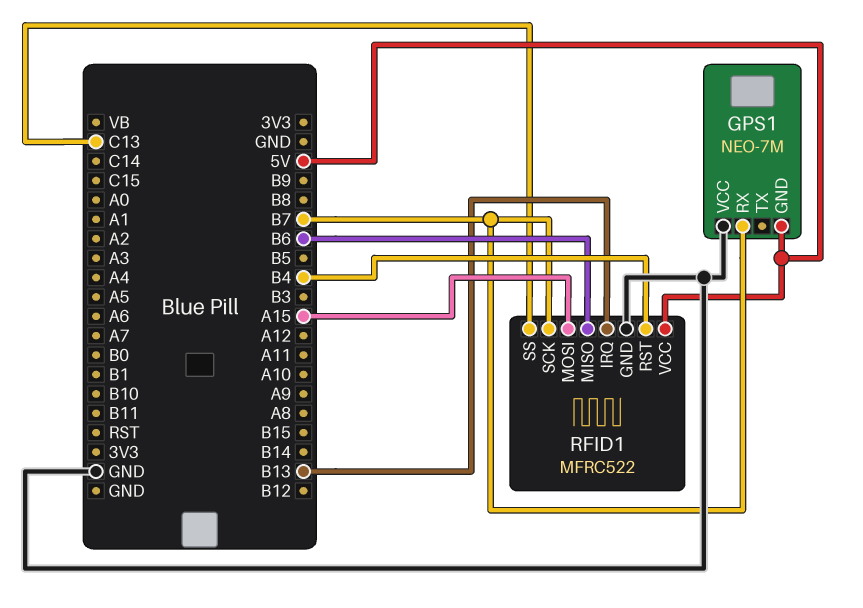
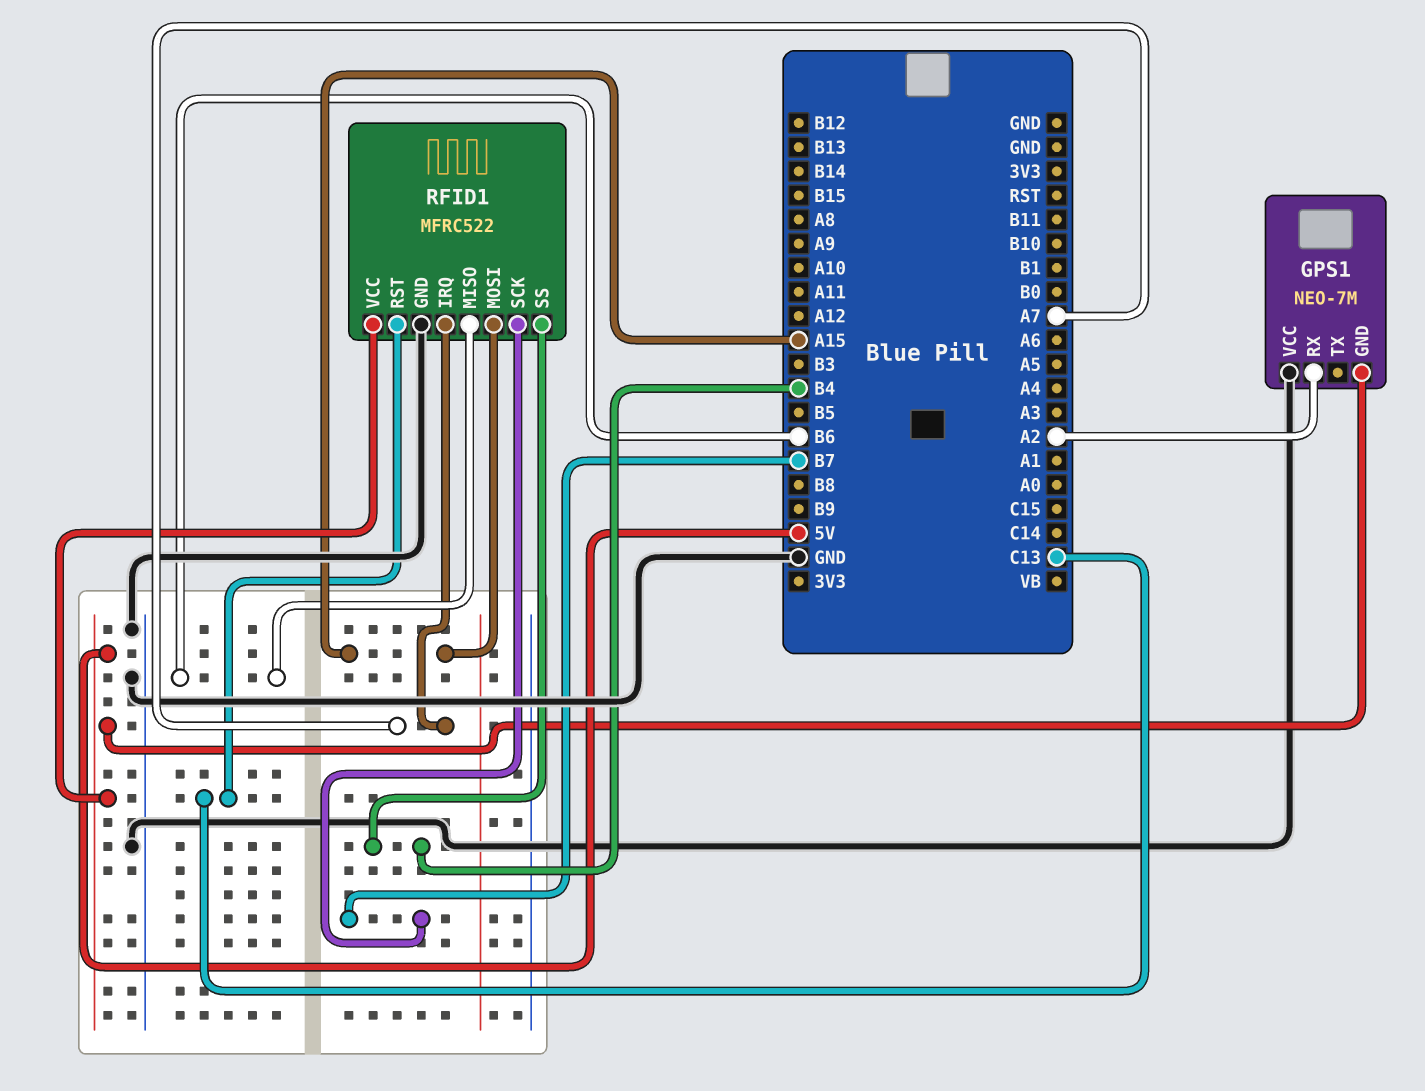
GPS1 pin RX: B7 -> A2
RFID1 pin IRQ: B13 -> A7
RFID1 pin RST: B4 -> C13
RFID1 pin SS: C13 -> B4

